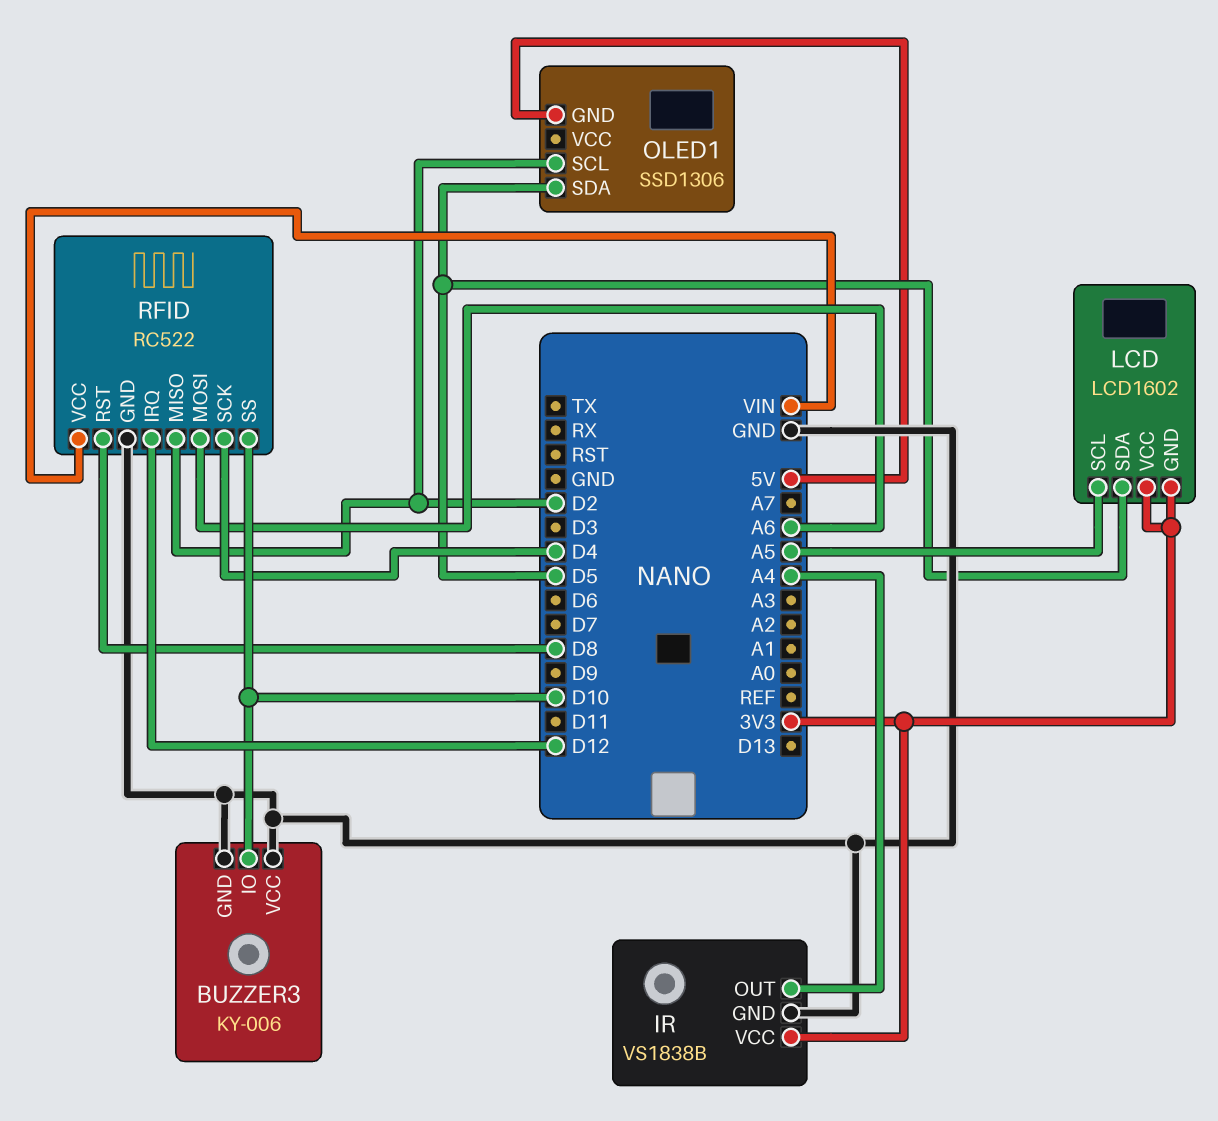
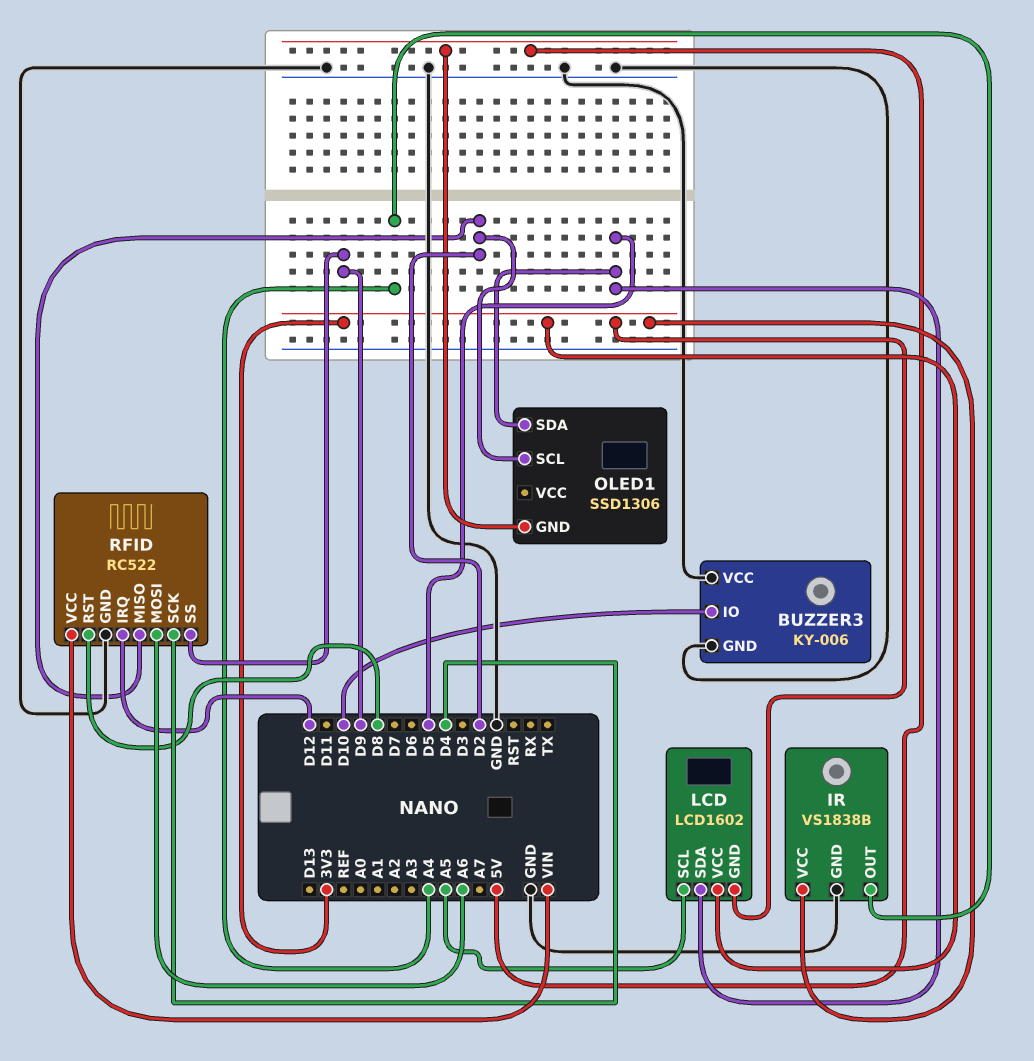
RFID pin SS: D10 -> D9

